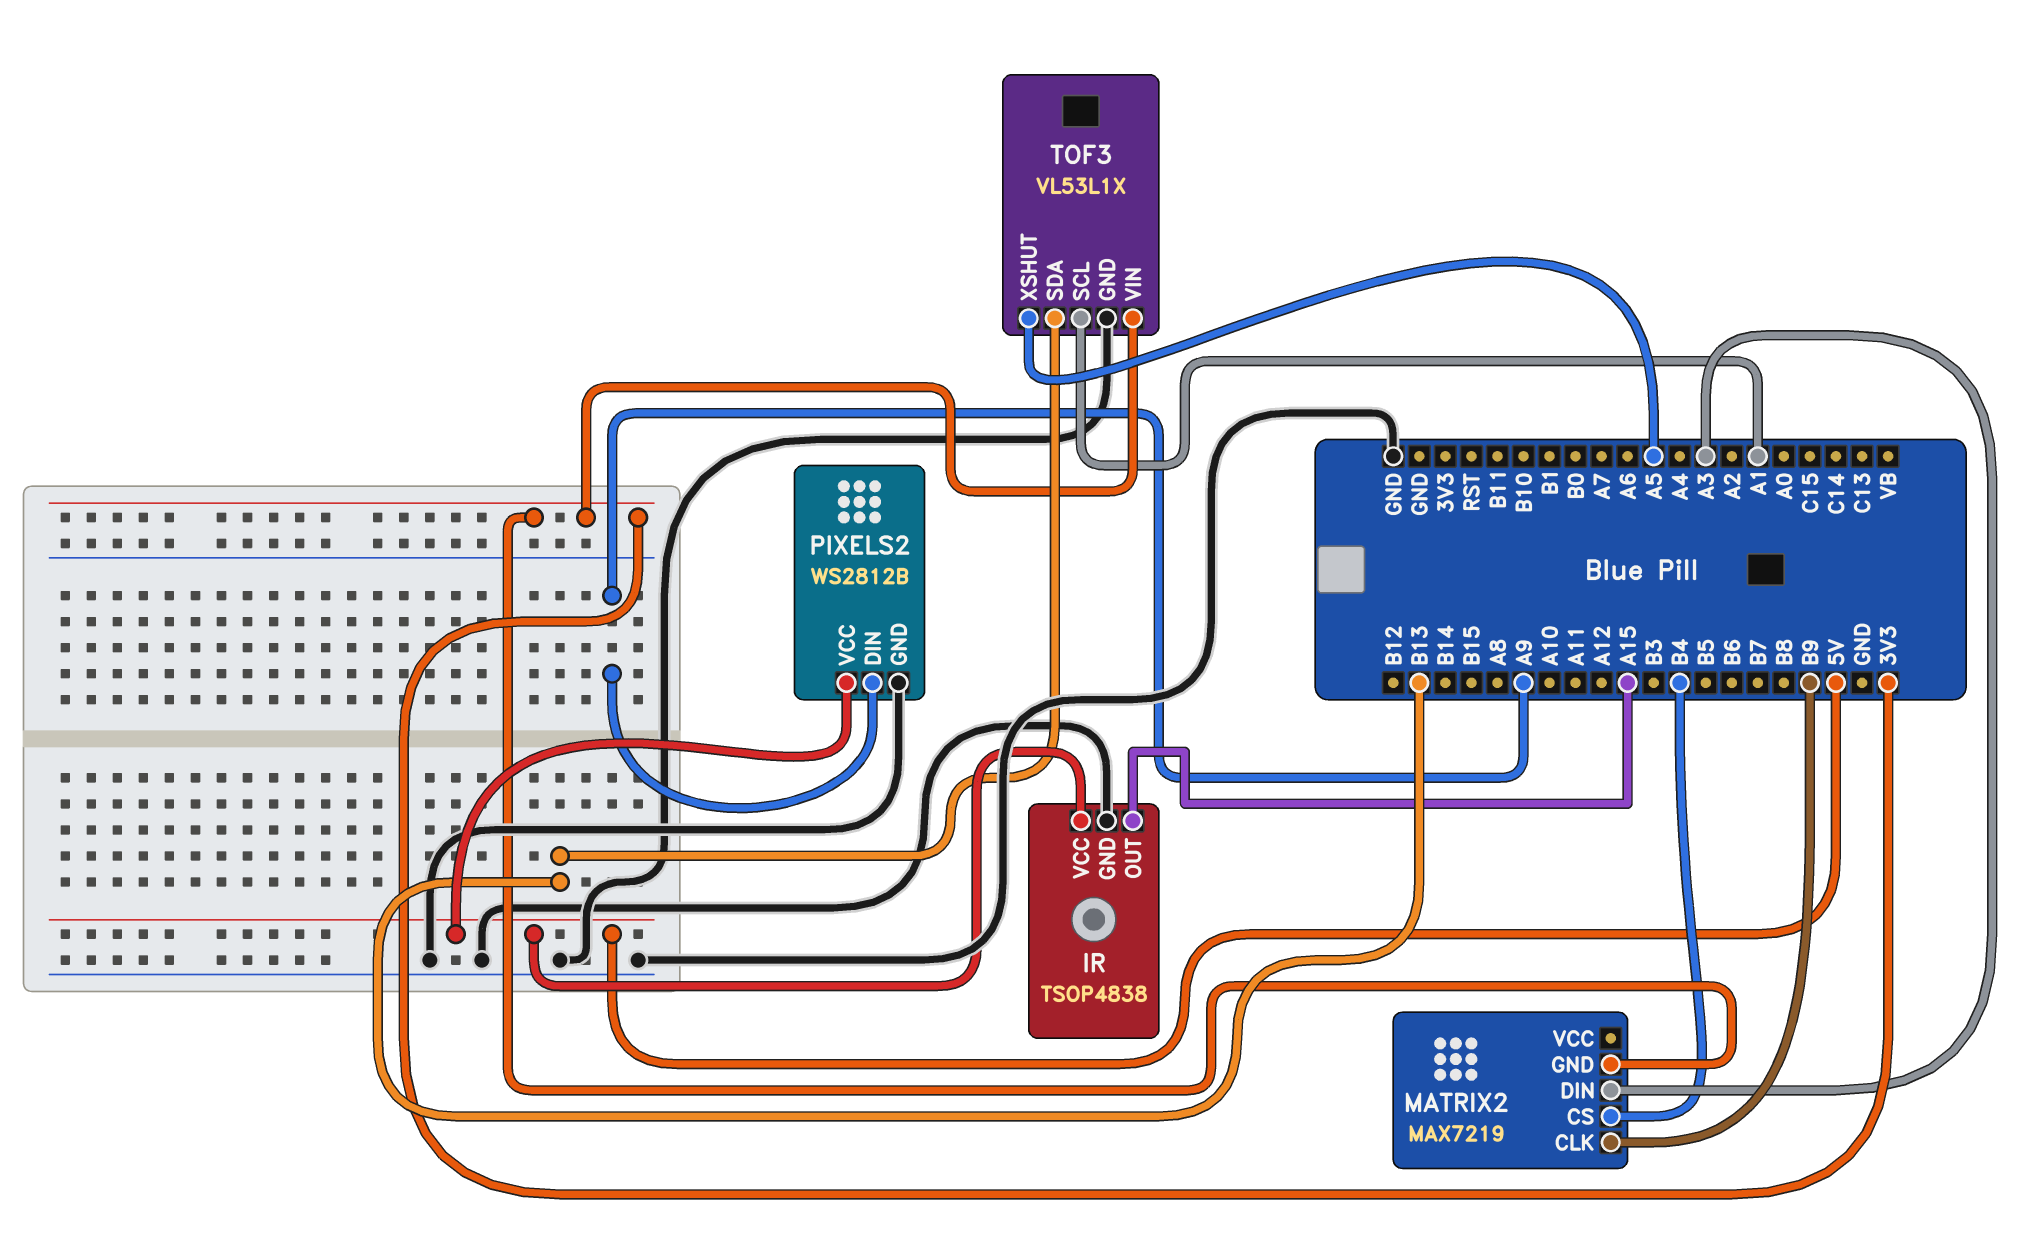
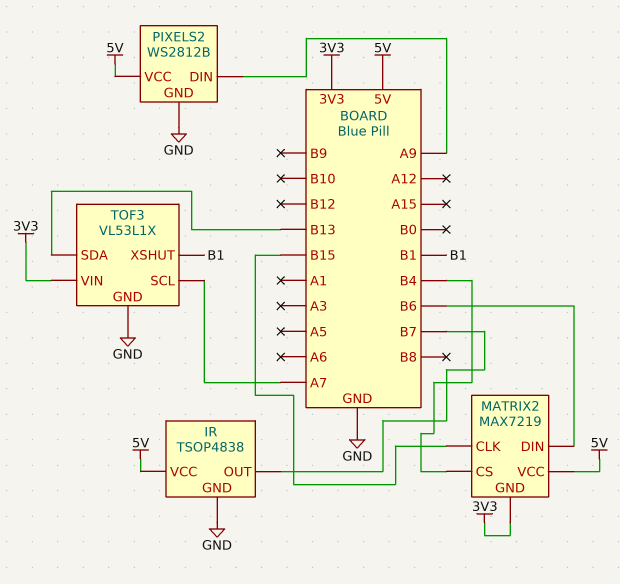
IR pin OUT: A15 -> B7
MATRIX2 pin CLK: B9 -> B15
MATRIX2 pin DIN: A3 -> B6
MATRIX2 pin VCC: none -> 5V
TOF3 pin SCL: A1 -> A7
TOF3 pin XSHUT: A5 -> B1

